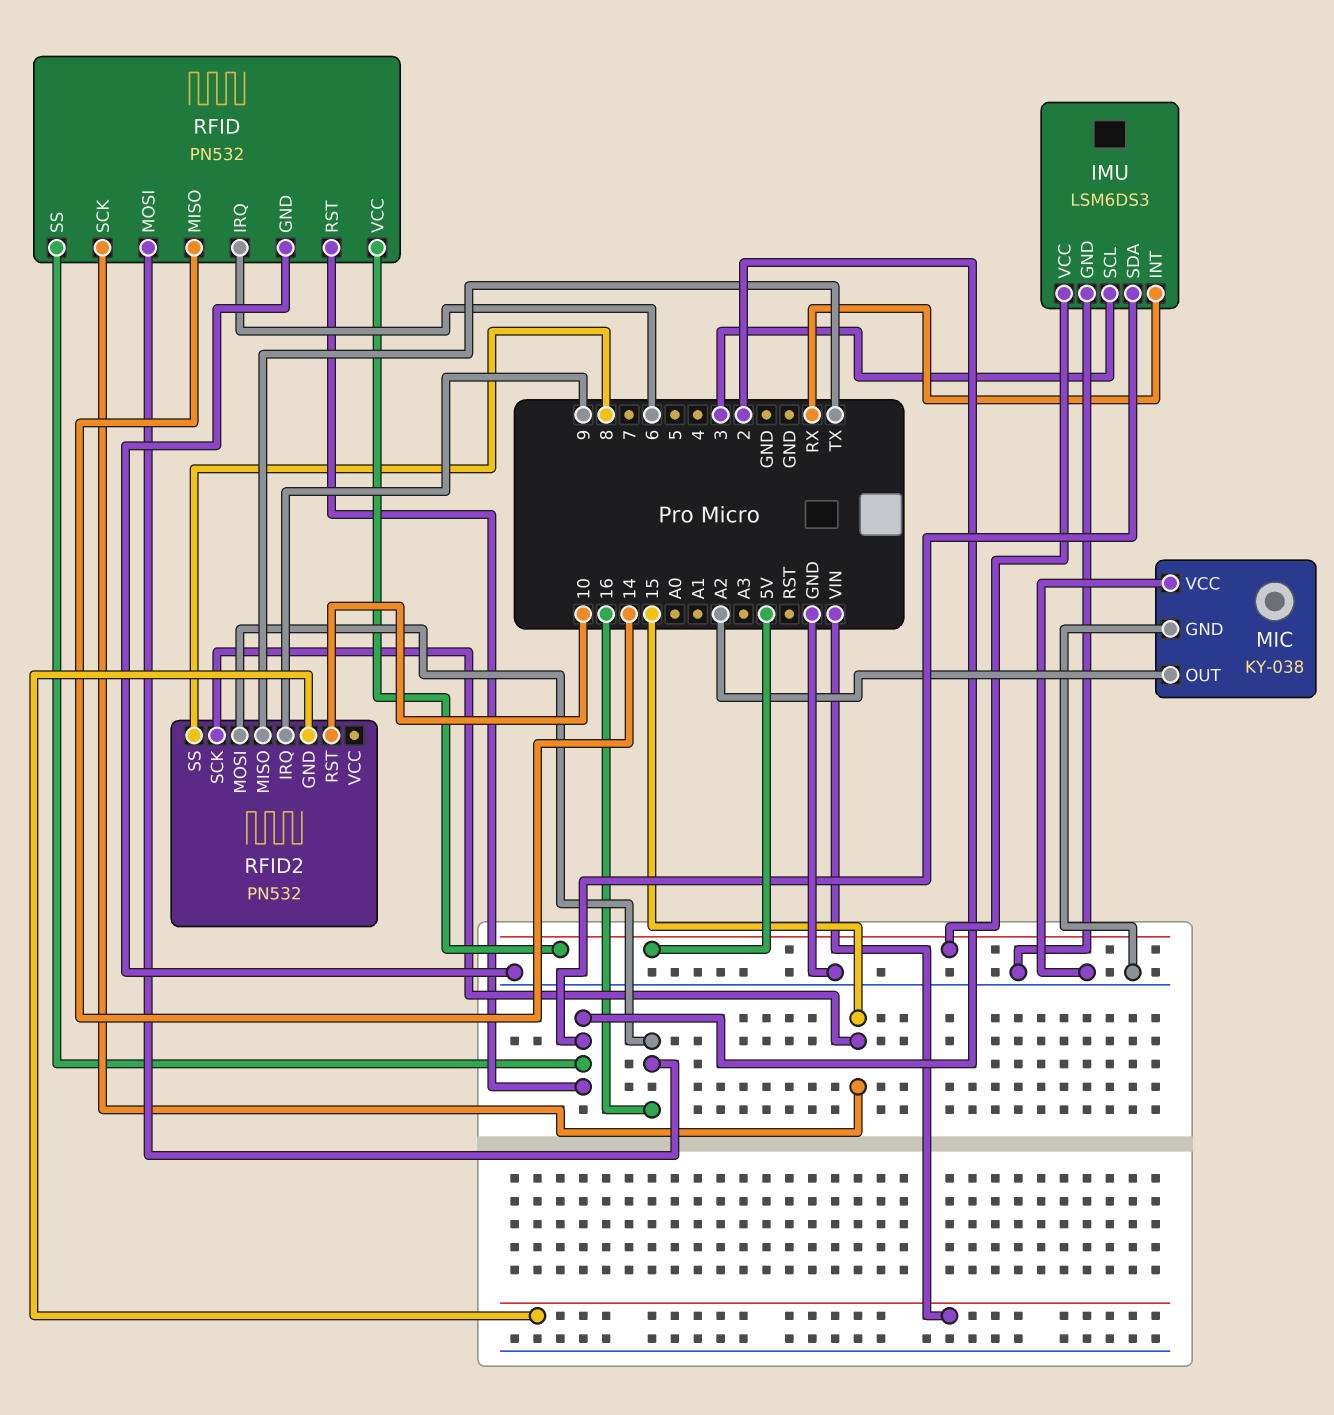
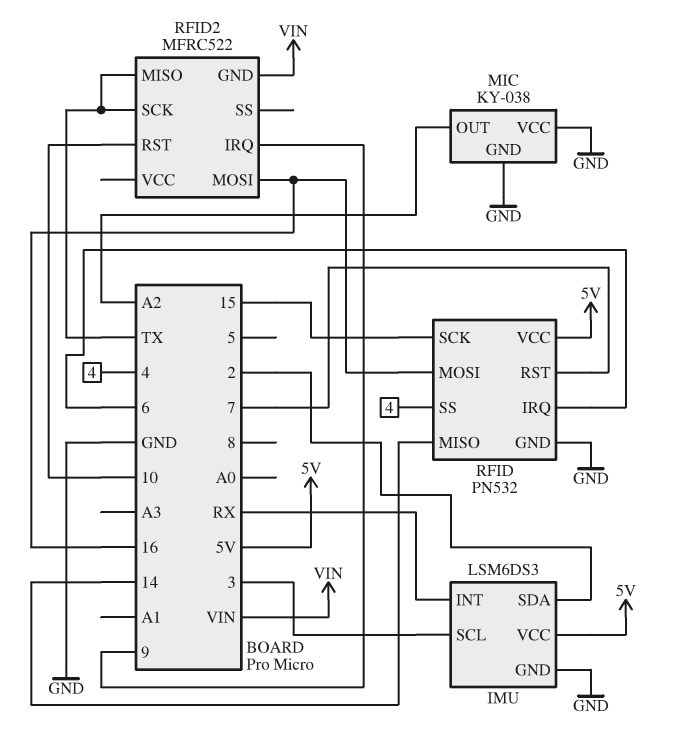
RFID pin RST: 2 -> 7
RFID pin SS: 2 -> 4
RFID2: PN532 -> MFRC522
RFID2 pin SCK: 15 -> TX
RFID2 pin SS: 8 -> none

